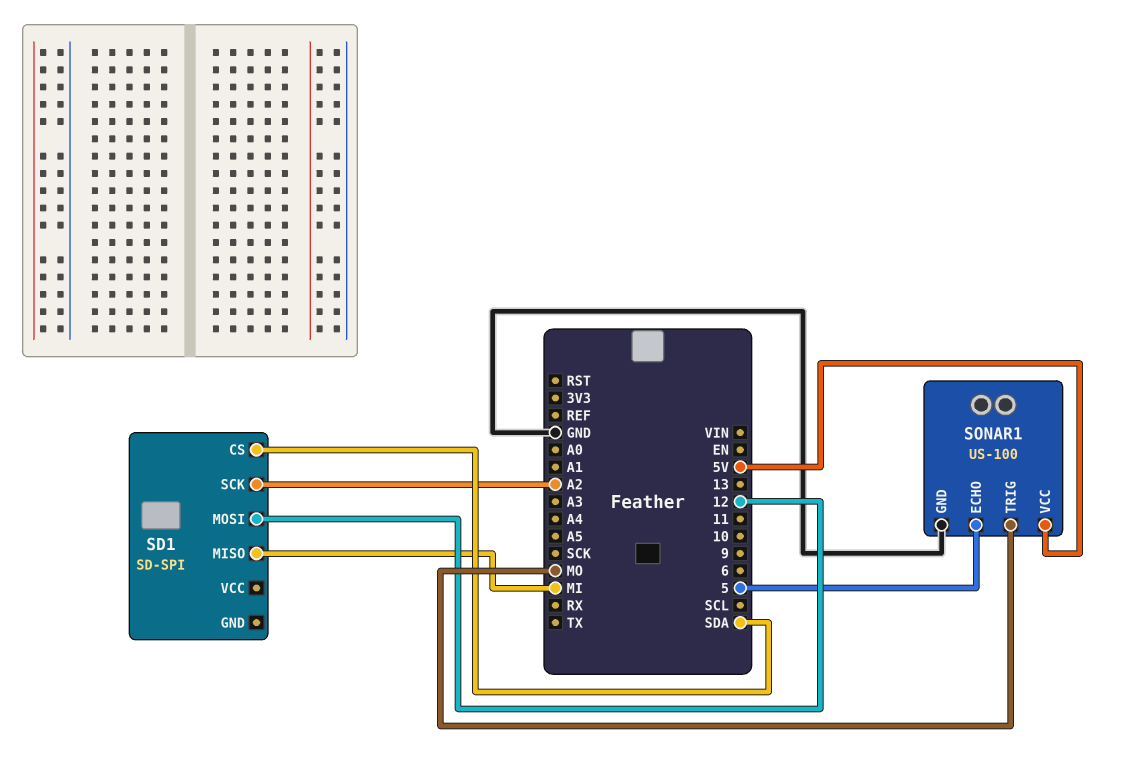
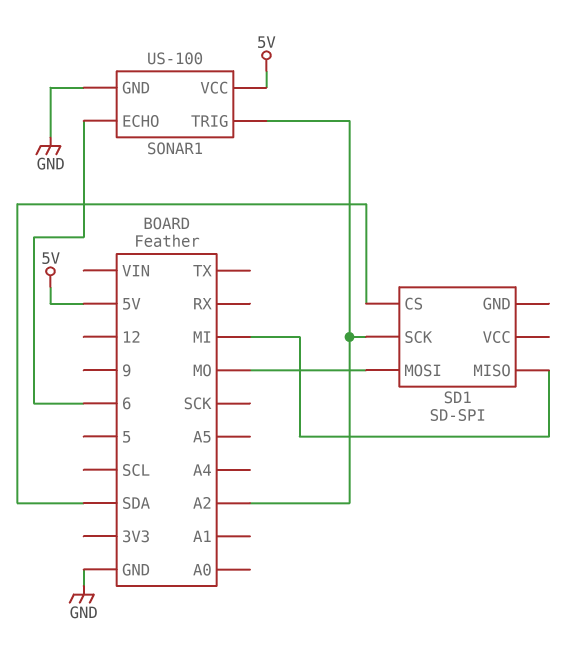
SD1 pin MOSI: 12 -> MO
SONAR1 pin ECHO: 5 -> 6
SONAR1 pin TRIG: MO -> A2

